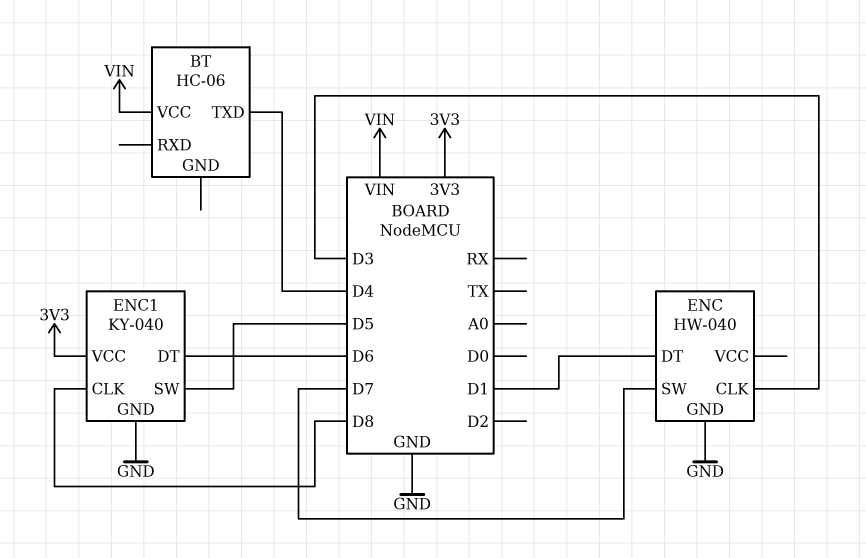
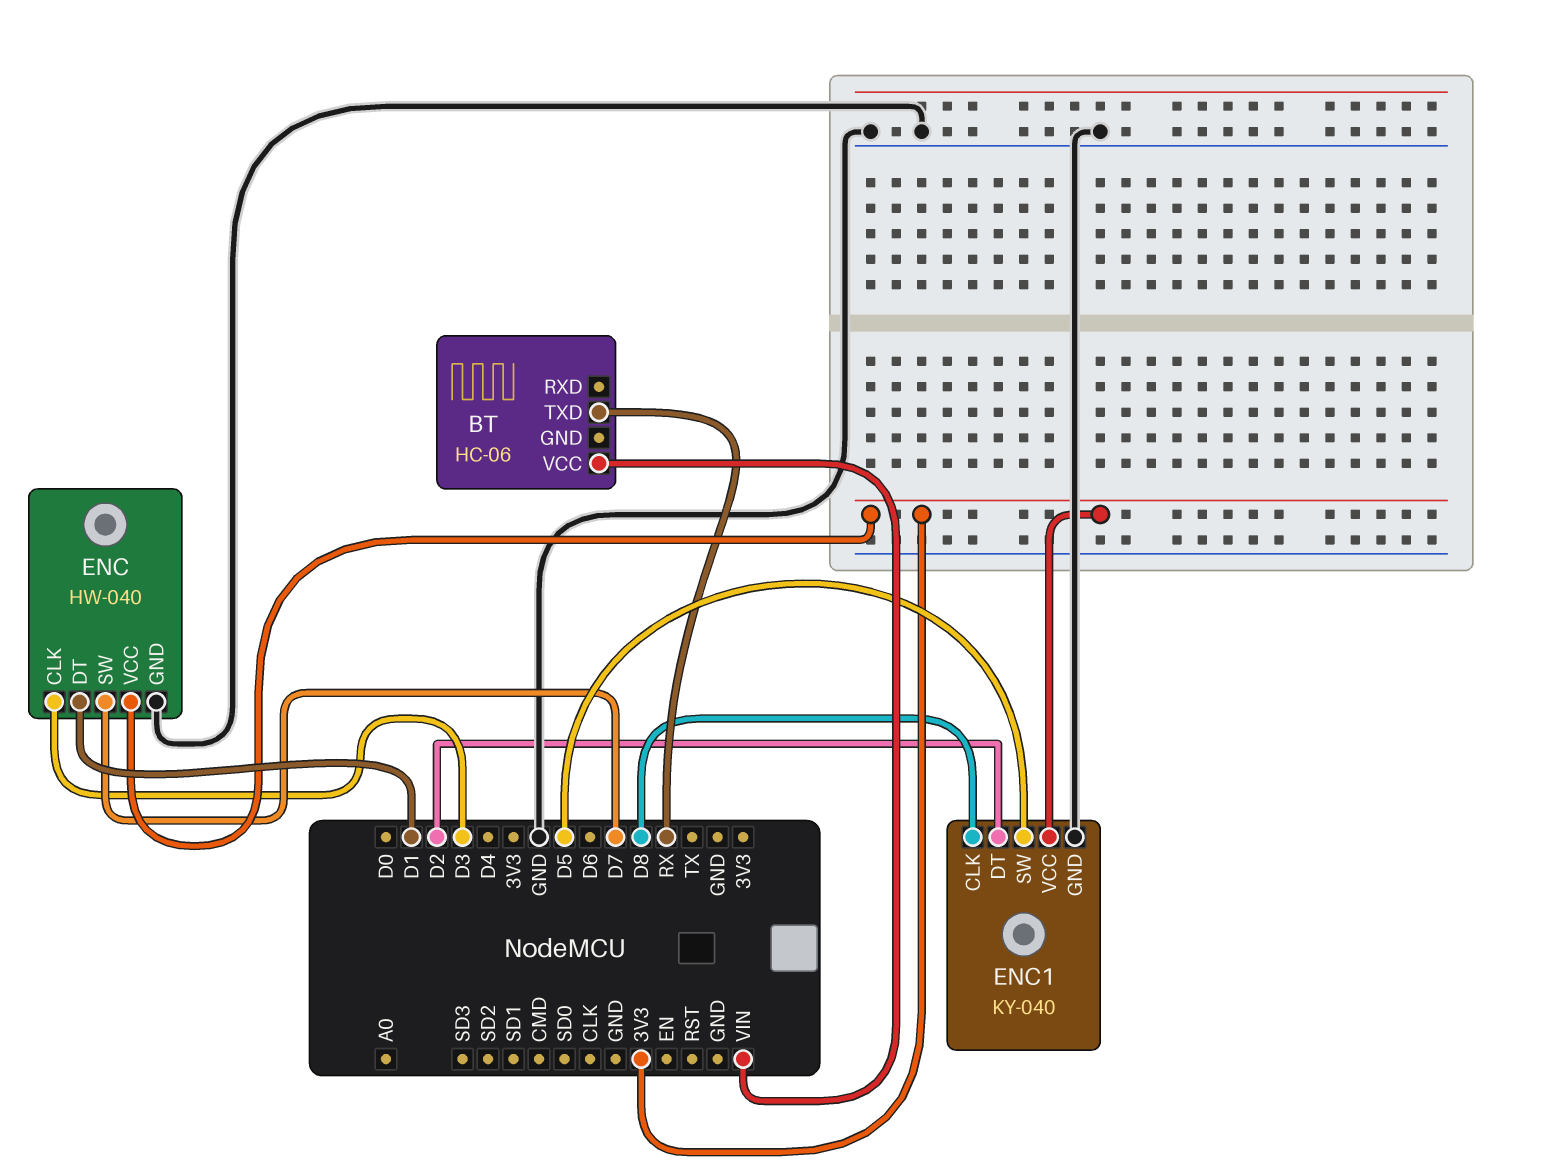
BT pin TXD: D4 -> RX
ENC pin VCC: none -> 3V3
ENC1 pin DT: D6 -> D2

